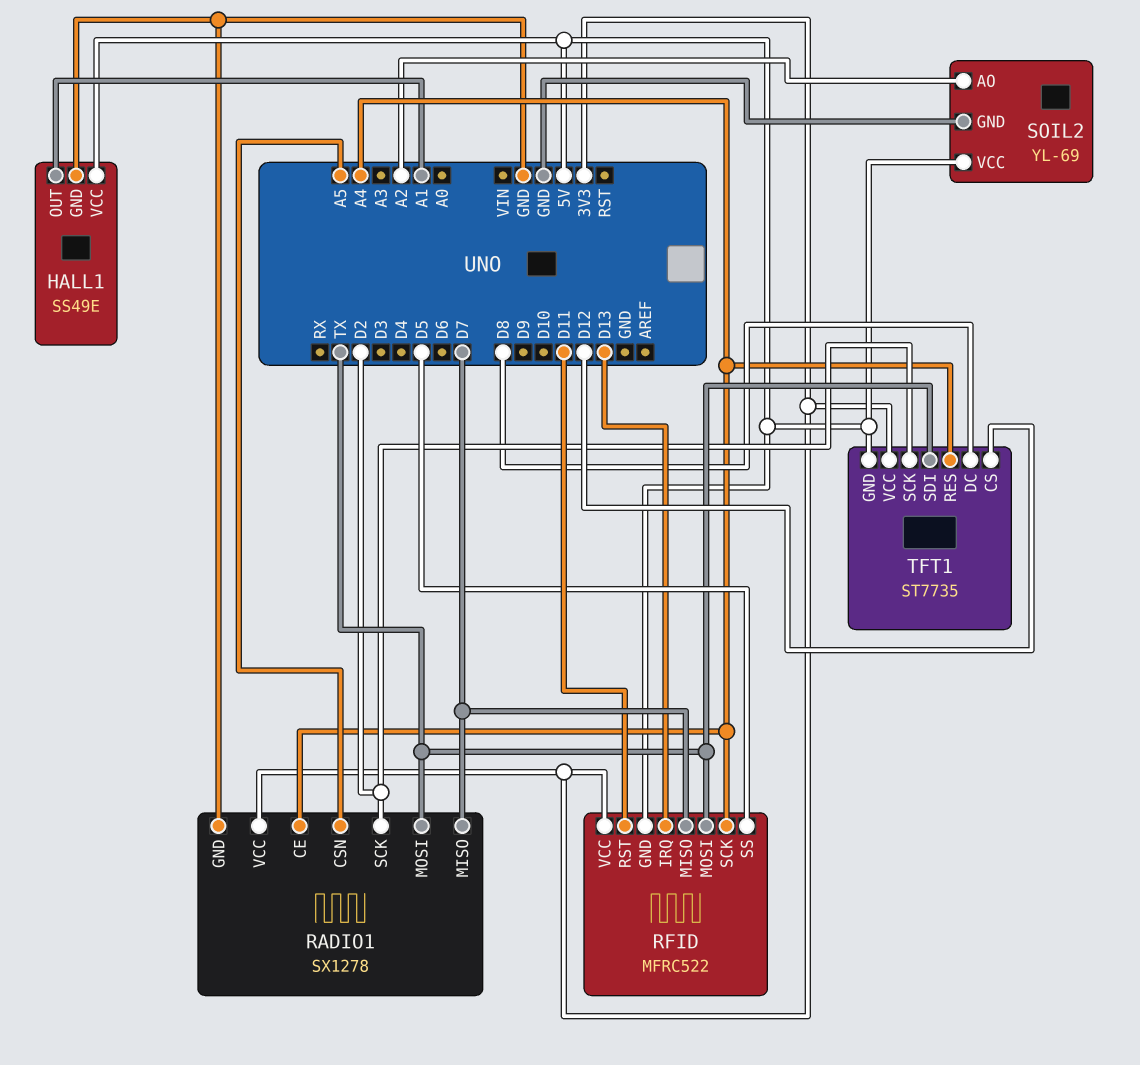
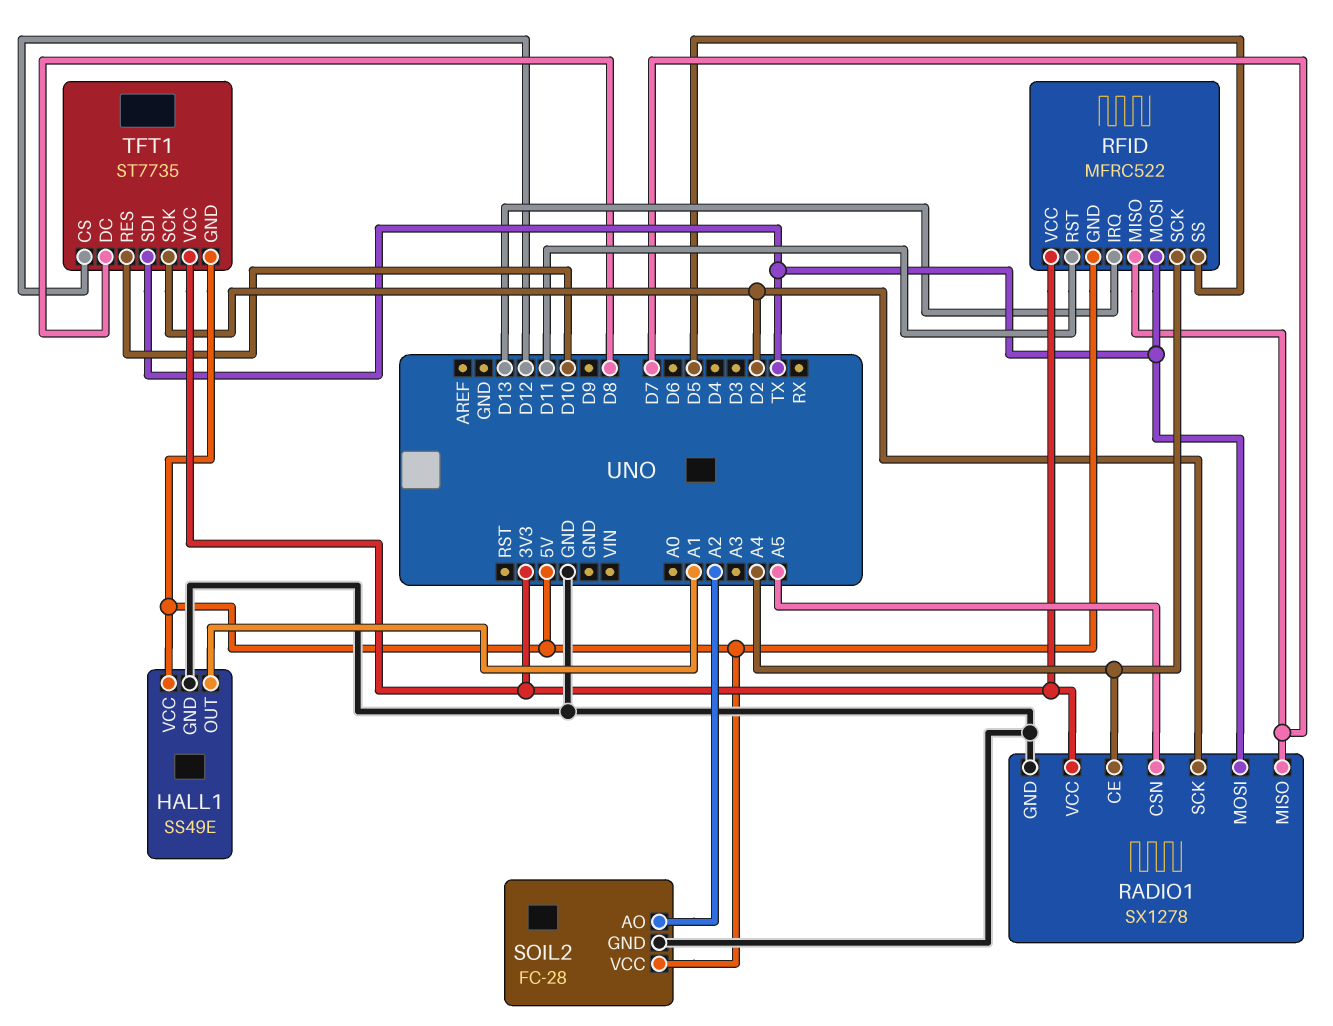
SOIL2: YL-69 -> FC-28
TFT1 pin RES: A4 -> D10

